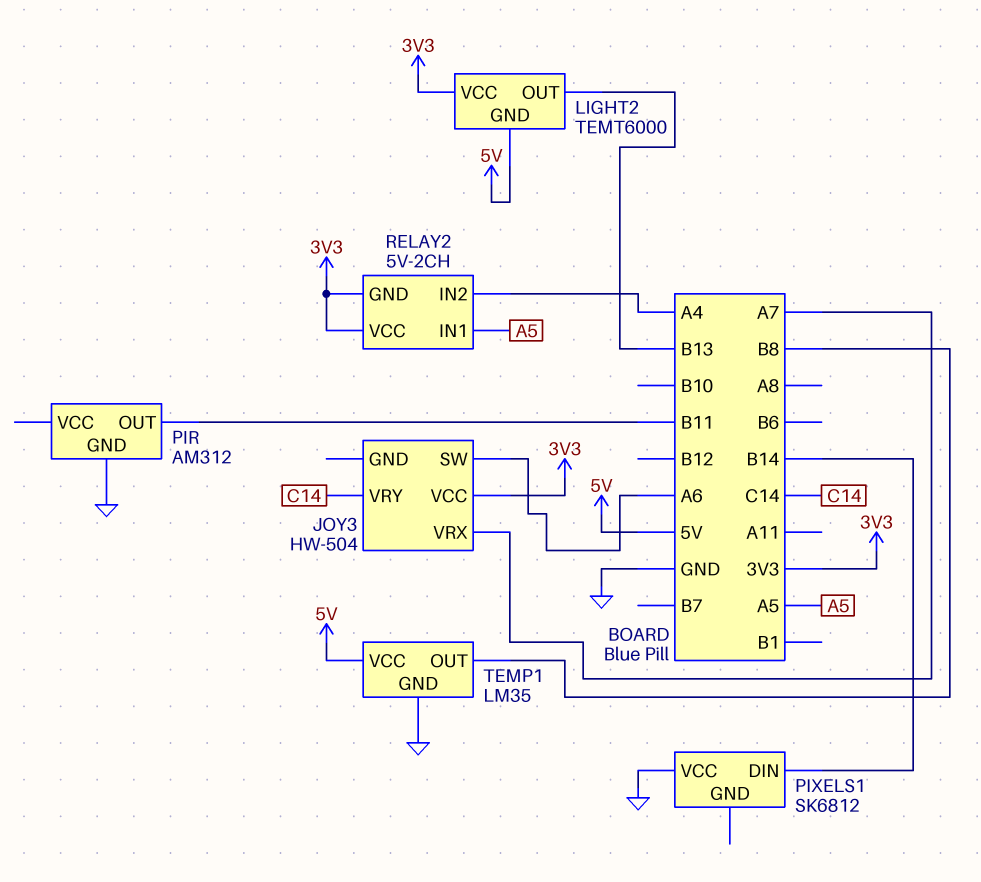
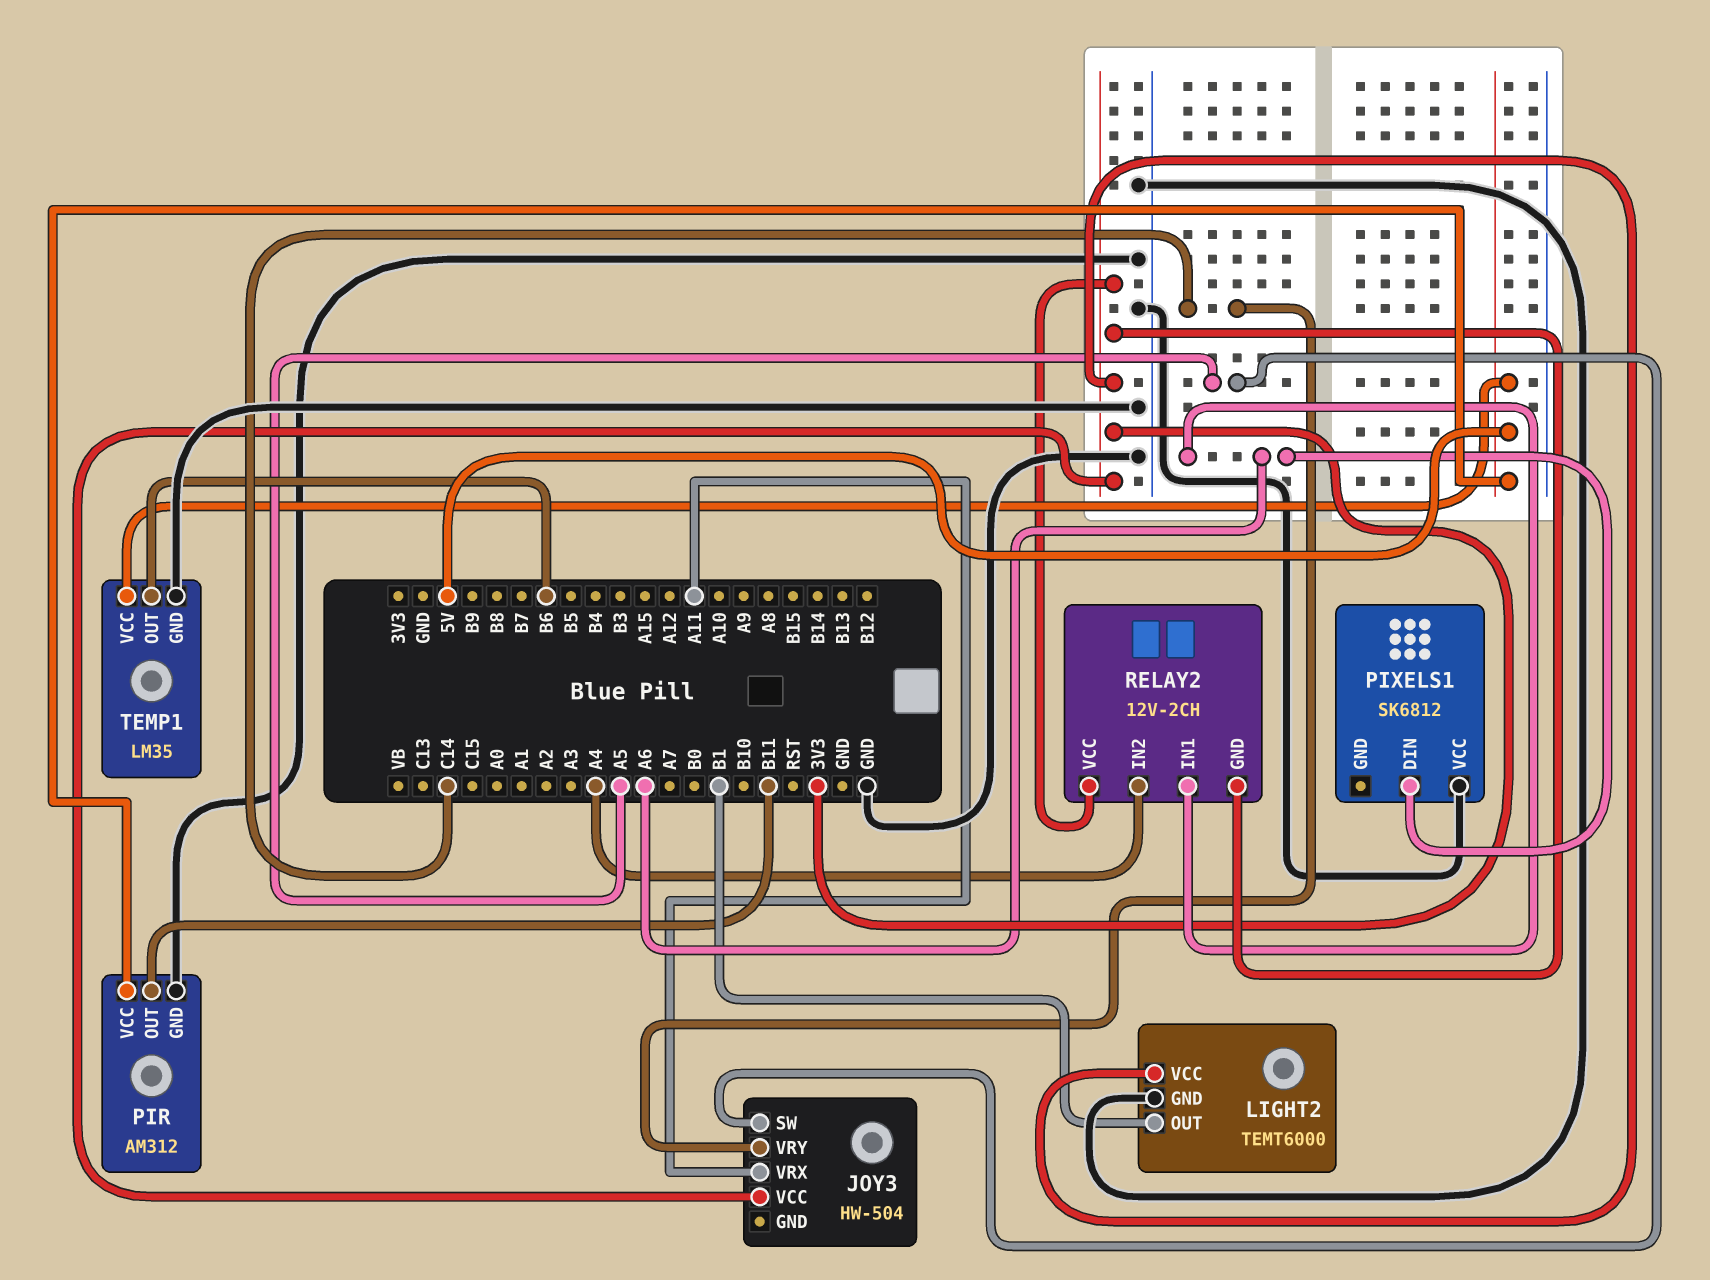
JOY3 pin SW: A6 -> A5
JOY3 pin VRX: A7 -> A11
LIGHT2 pin GND: 5V -> GND
LIGHT2 pin OUT: B13 -> B1
PIR pin VCC: none -> 5V
PIXELS1 pin DIN: B14 -> A6
RELAY2: 5V-2CH -> 12V-2CH
RELAY2 pin IN1: A5 -> A6
TEMP1 pin OUT: B8 -> B6

